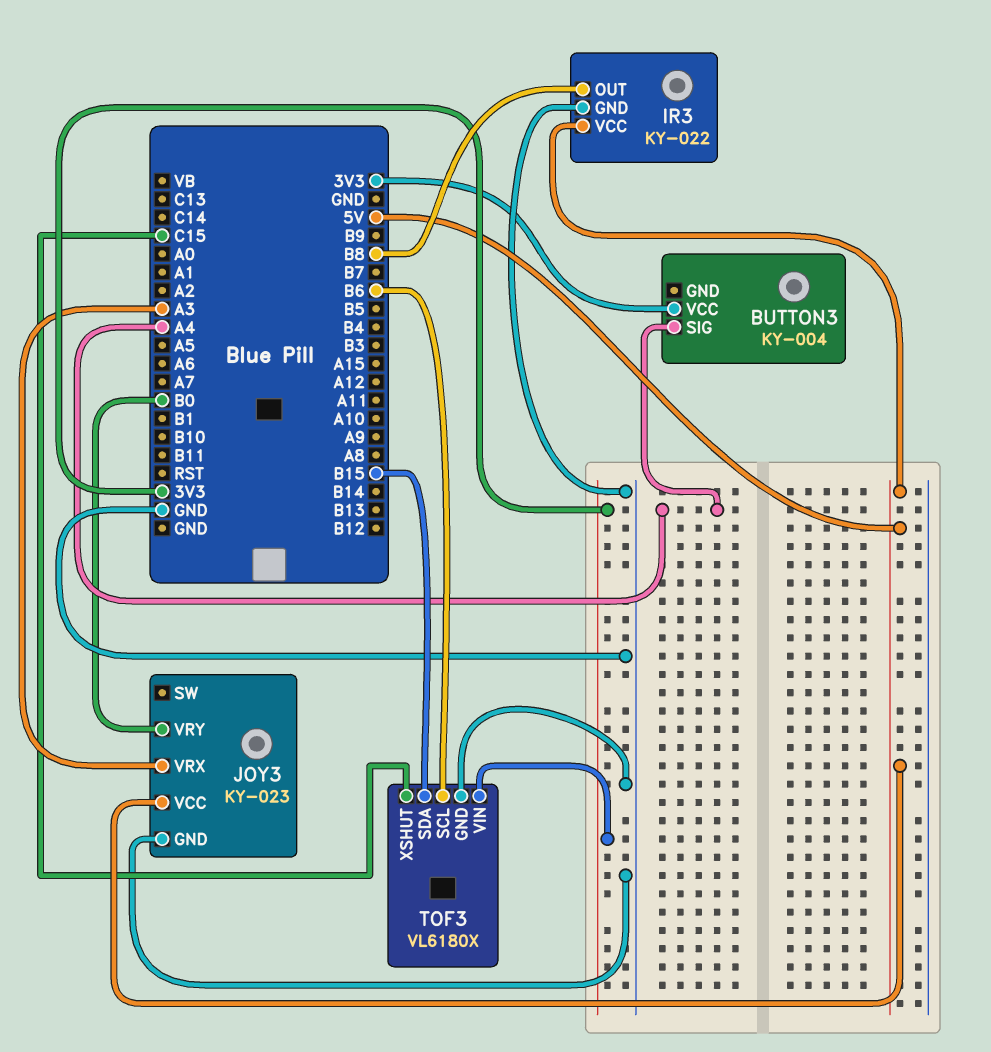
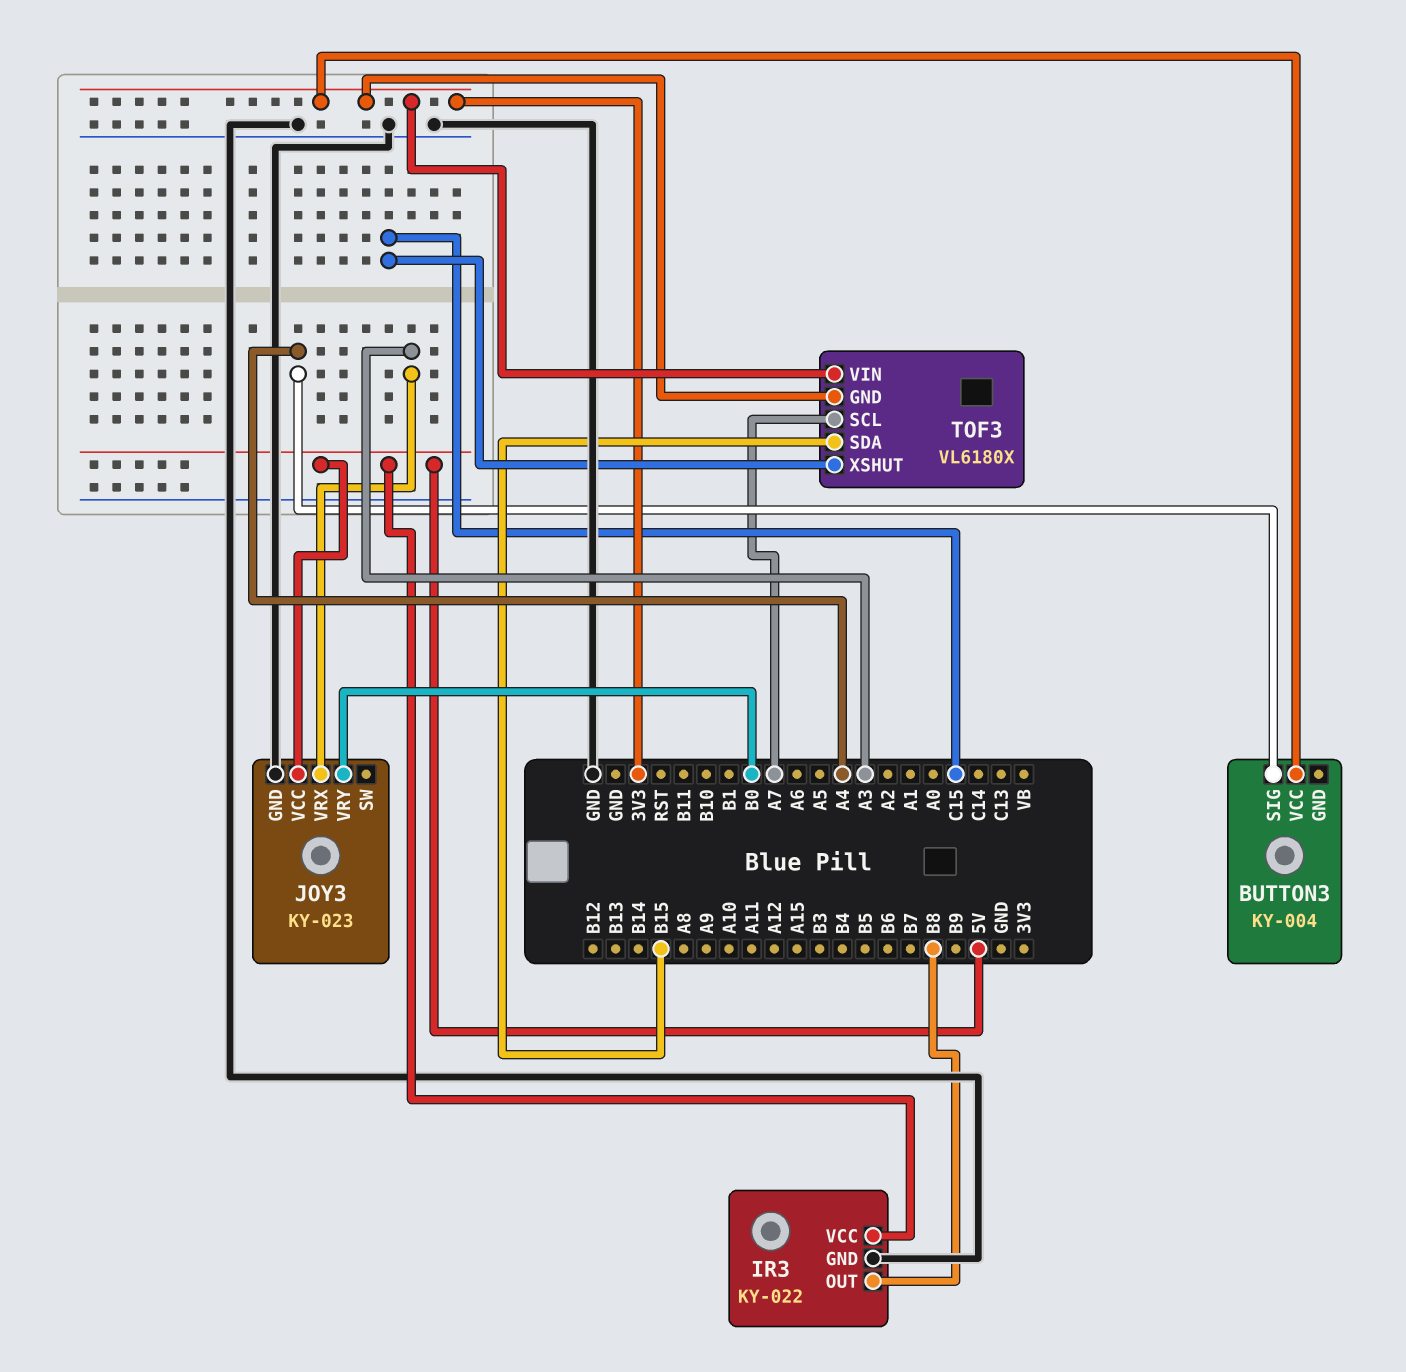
TOF3 pin GND: GND -> 3V3
TOF3 pin SCL: B6 -> A7

